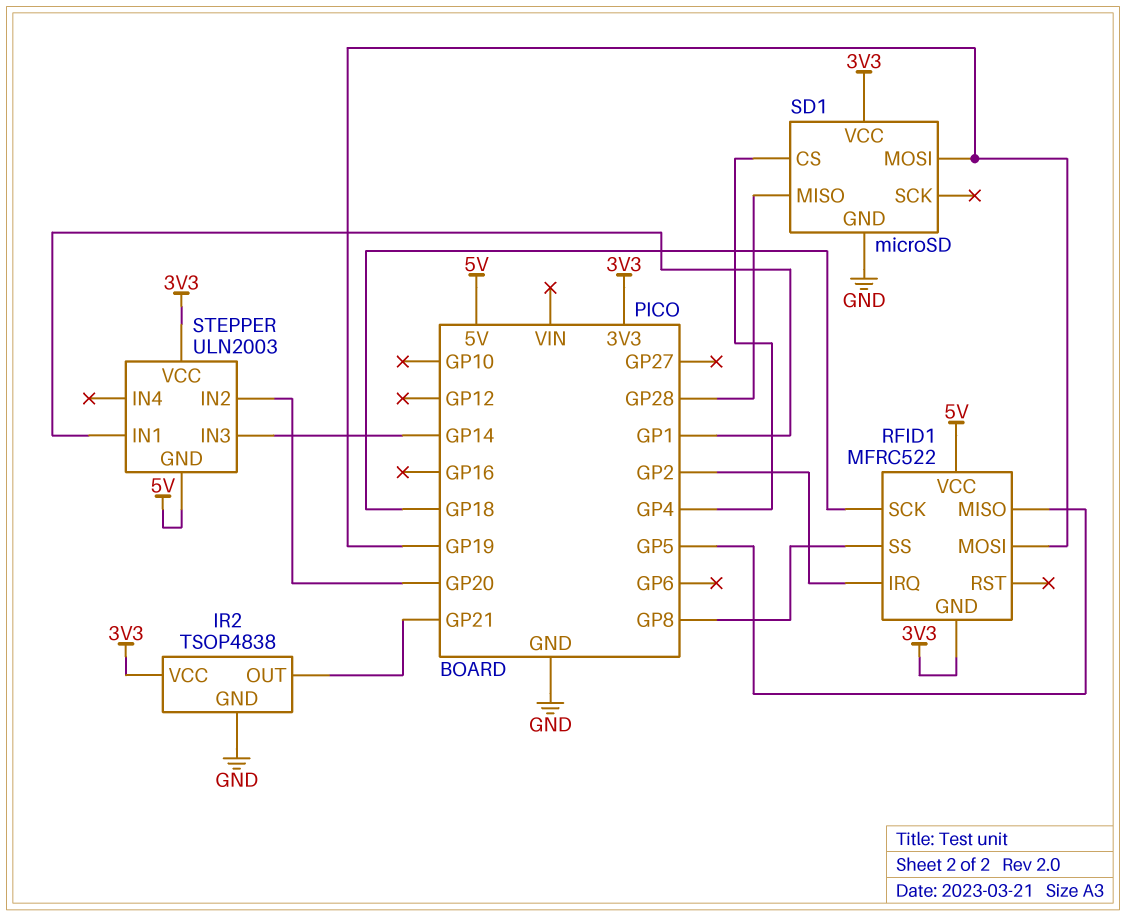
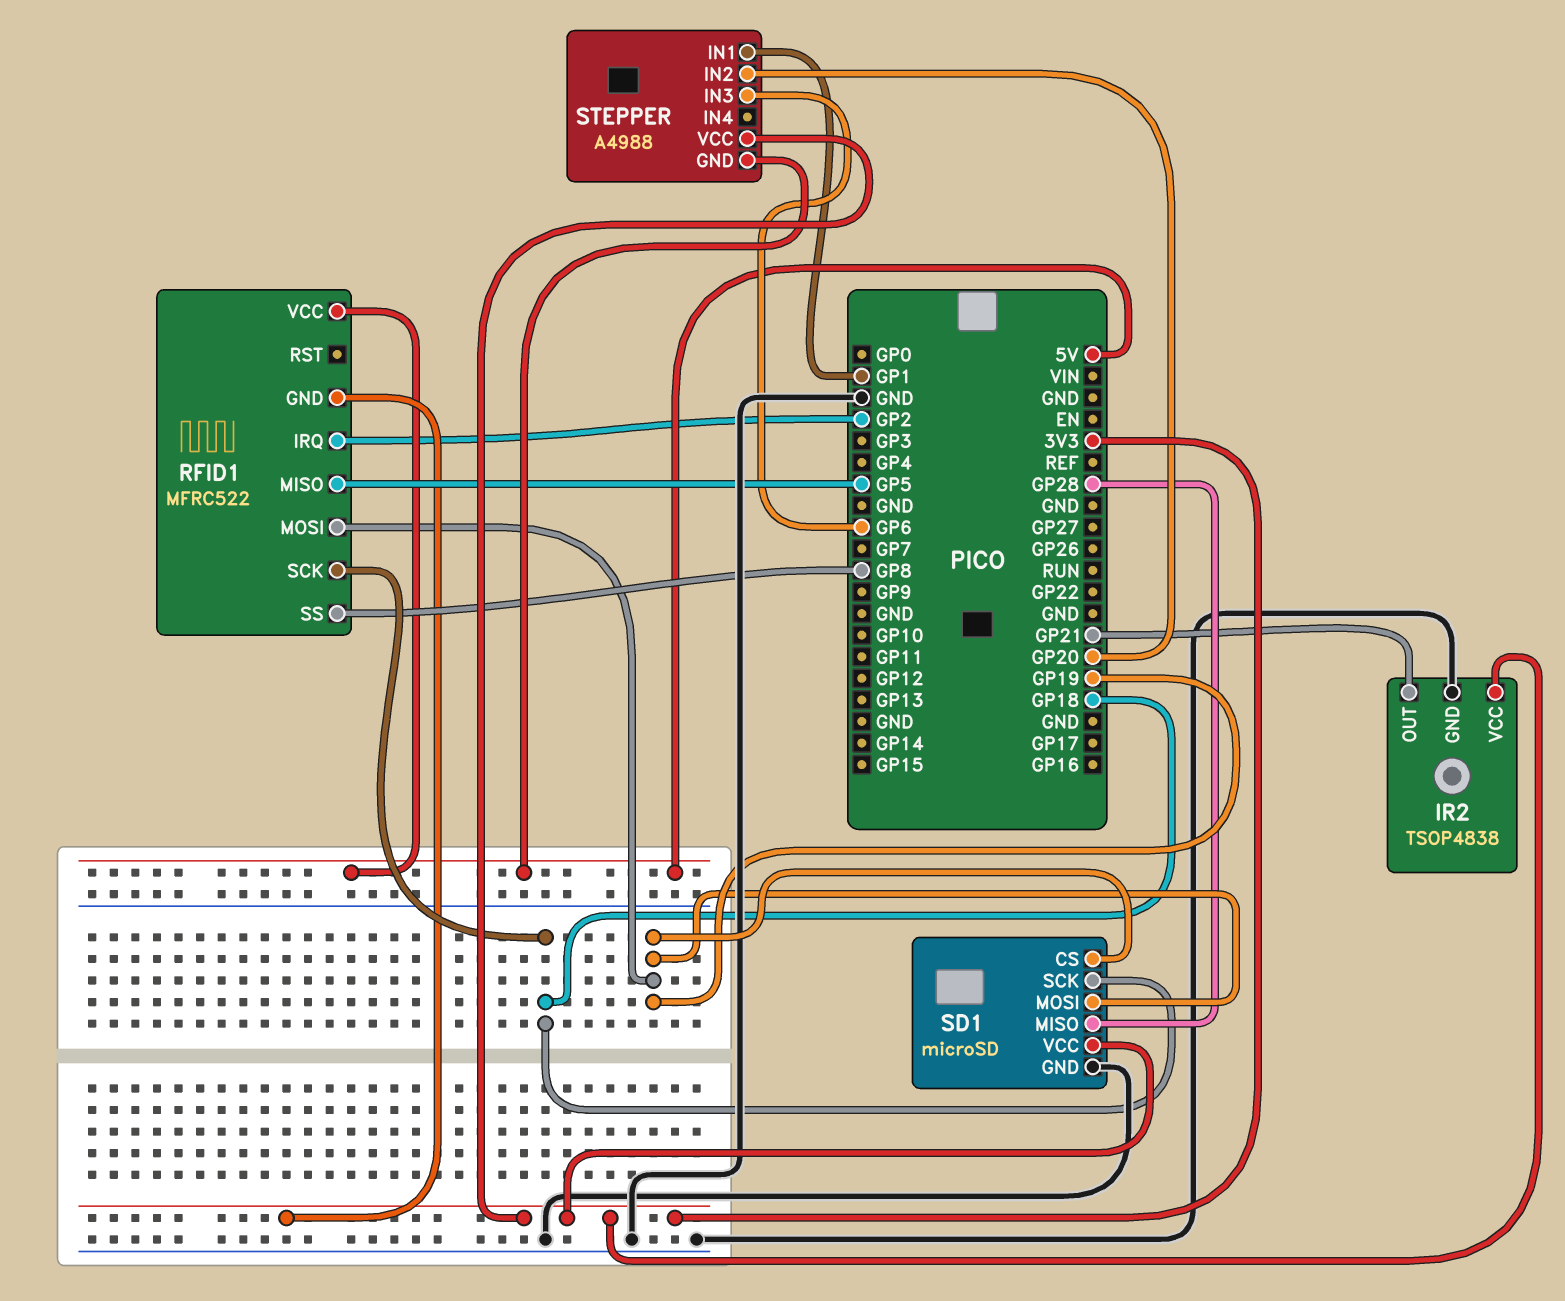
SD1 pin CS: GP4 -> GP19
SD1 pin SCK: none -> GP18
STEPPER: ULN2003 -> A4988
STEPPER pin IN3: GP14 -> GP6

